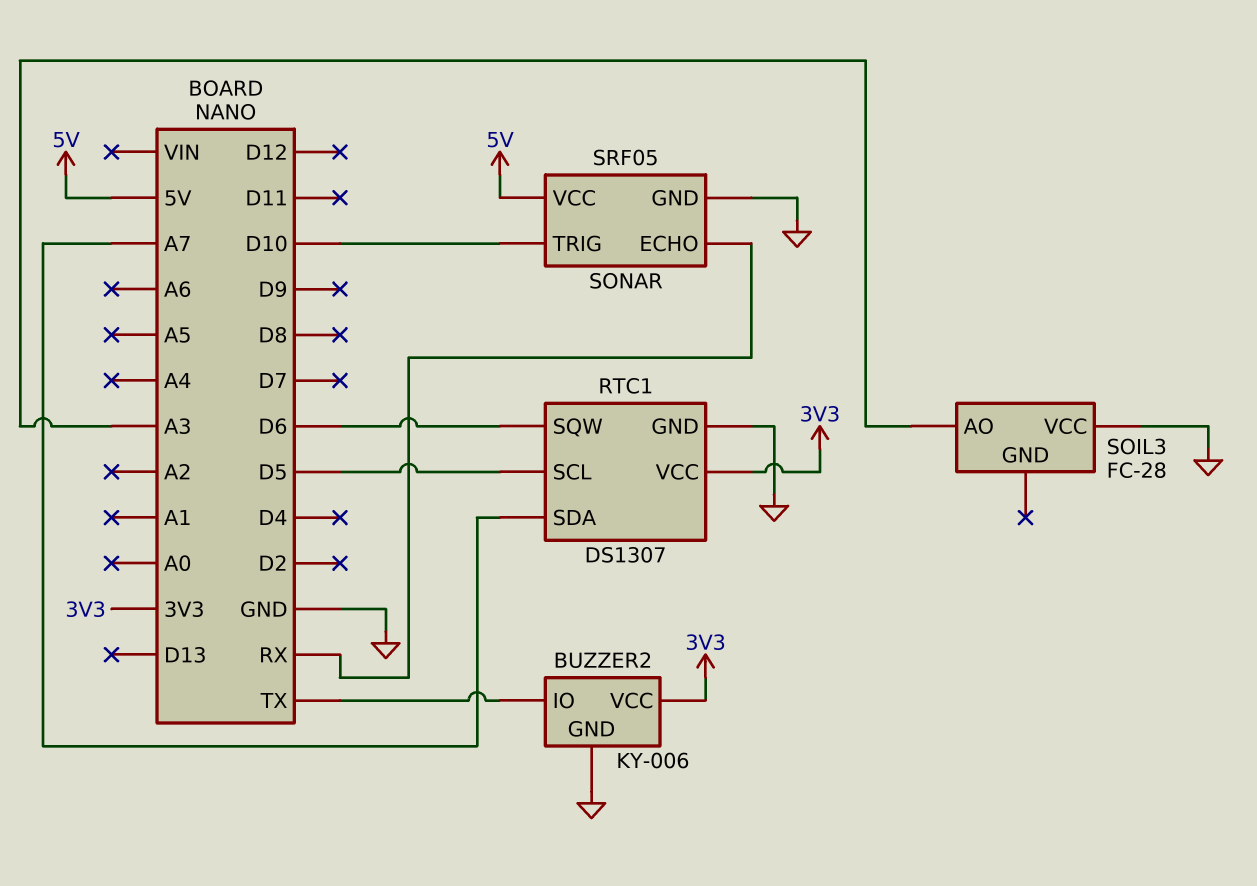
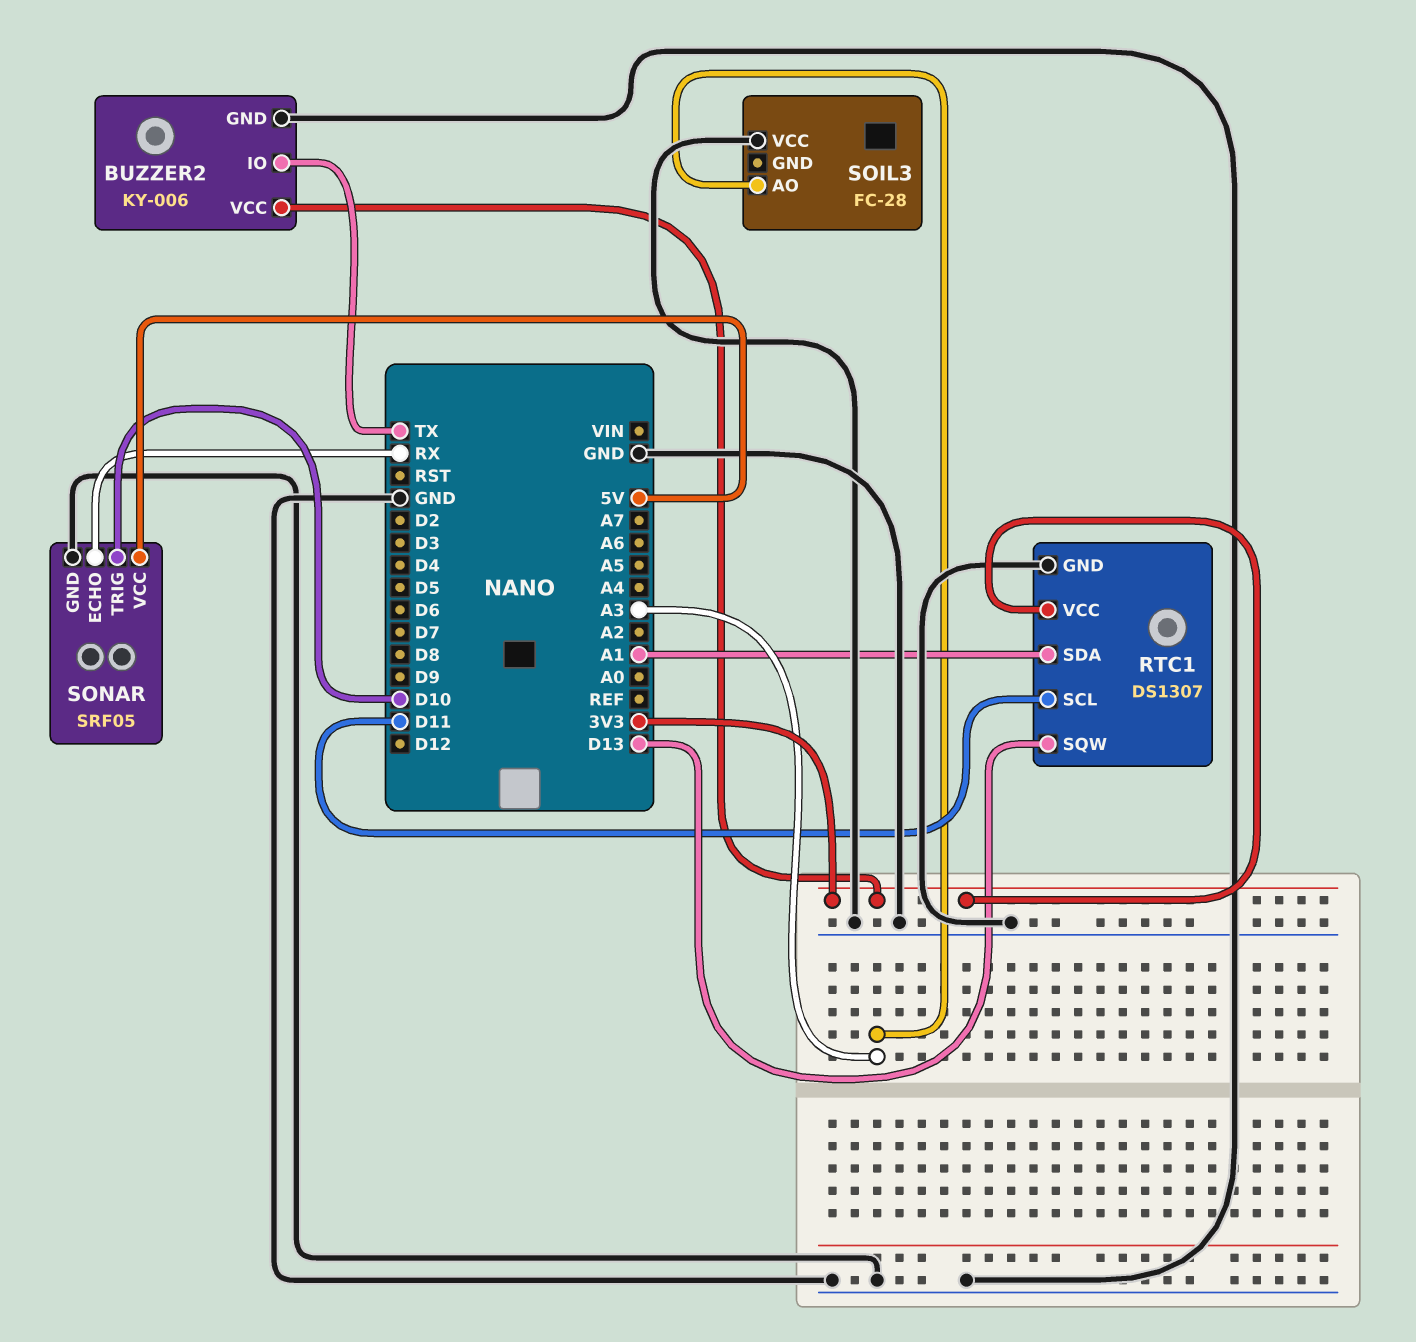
RTC1 pin SCL: D5 -> D11
RTC1 pin SDA: A7 -> A1
RTC1 pin SQW: D6 -> D13

